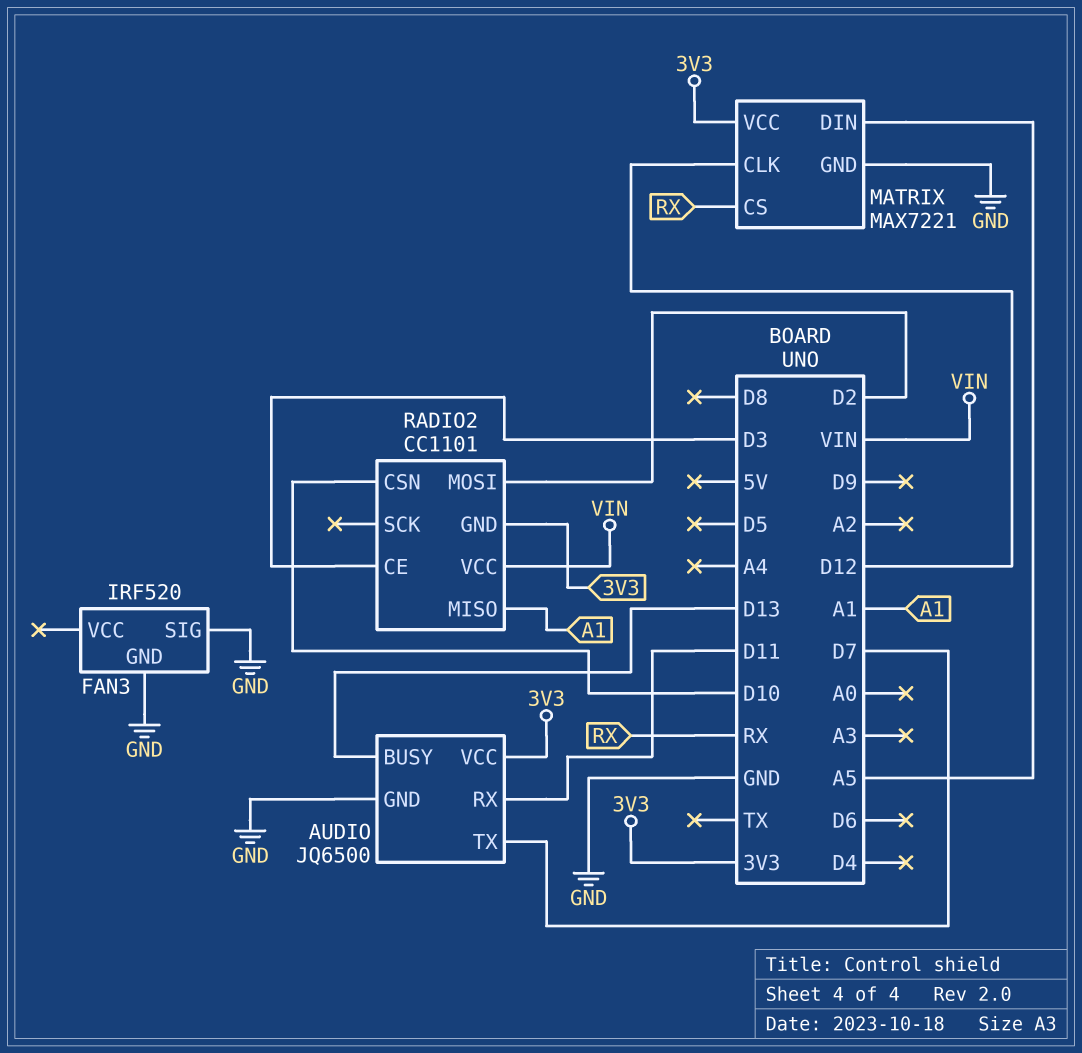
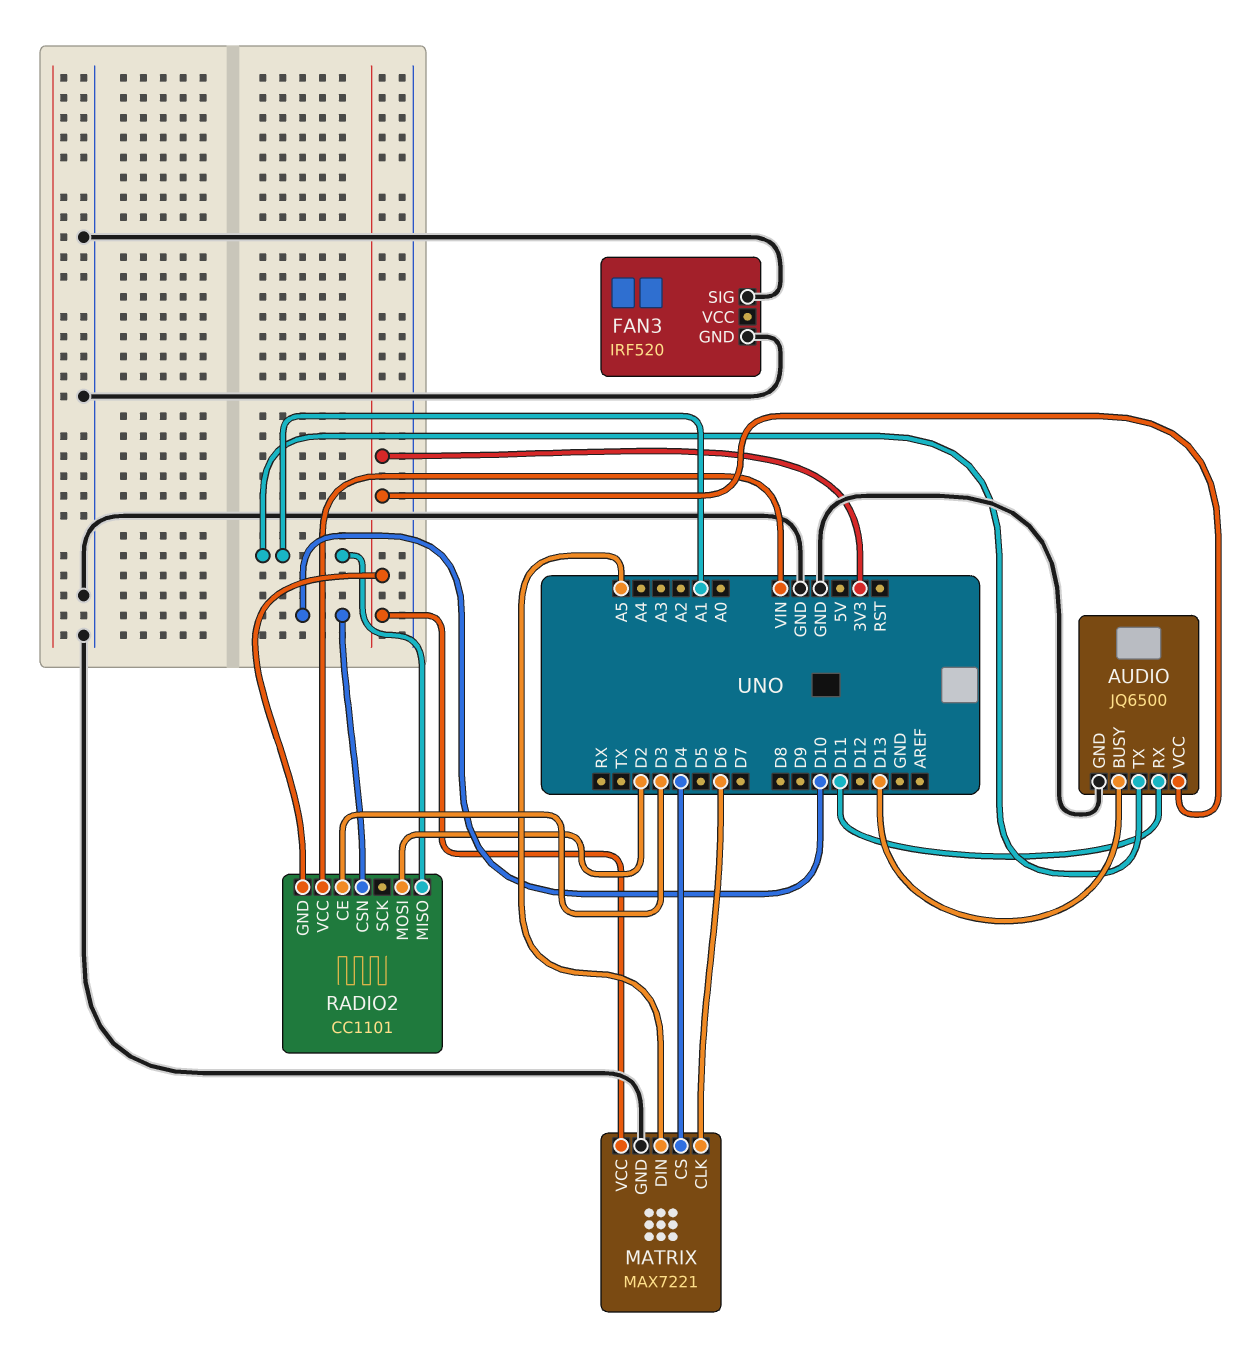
AUDIO pin TX: D7 -> A1
MATRIX pin CLK: D12 -> D6
MATRIX pin CS: RX -> D4

